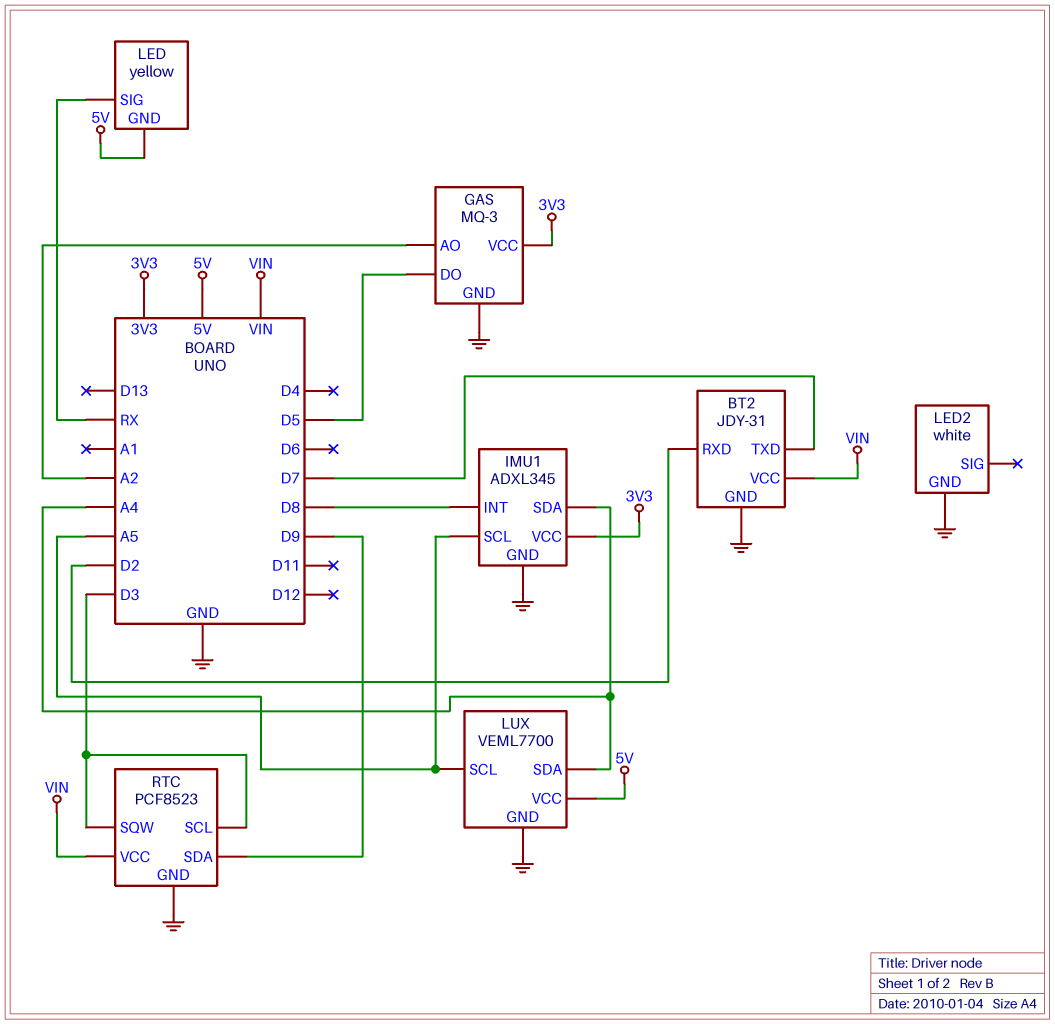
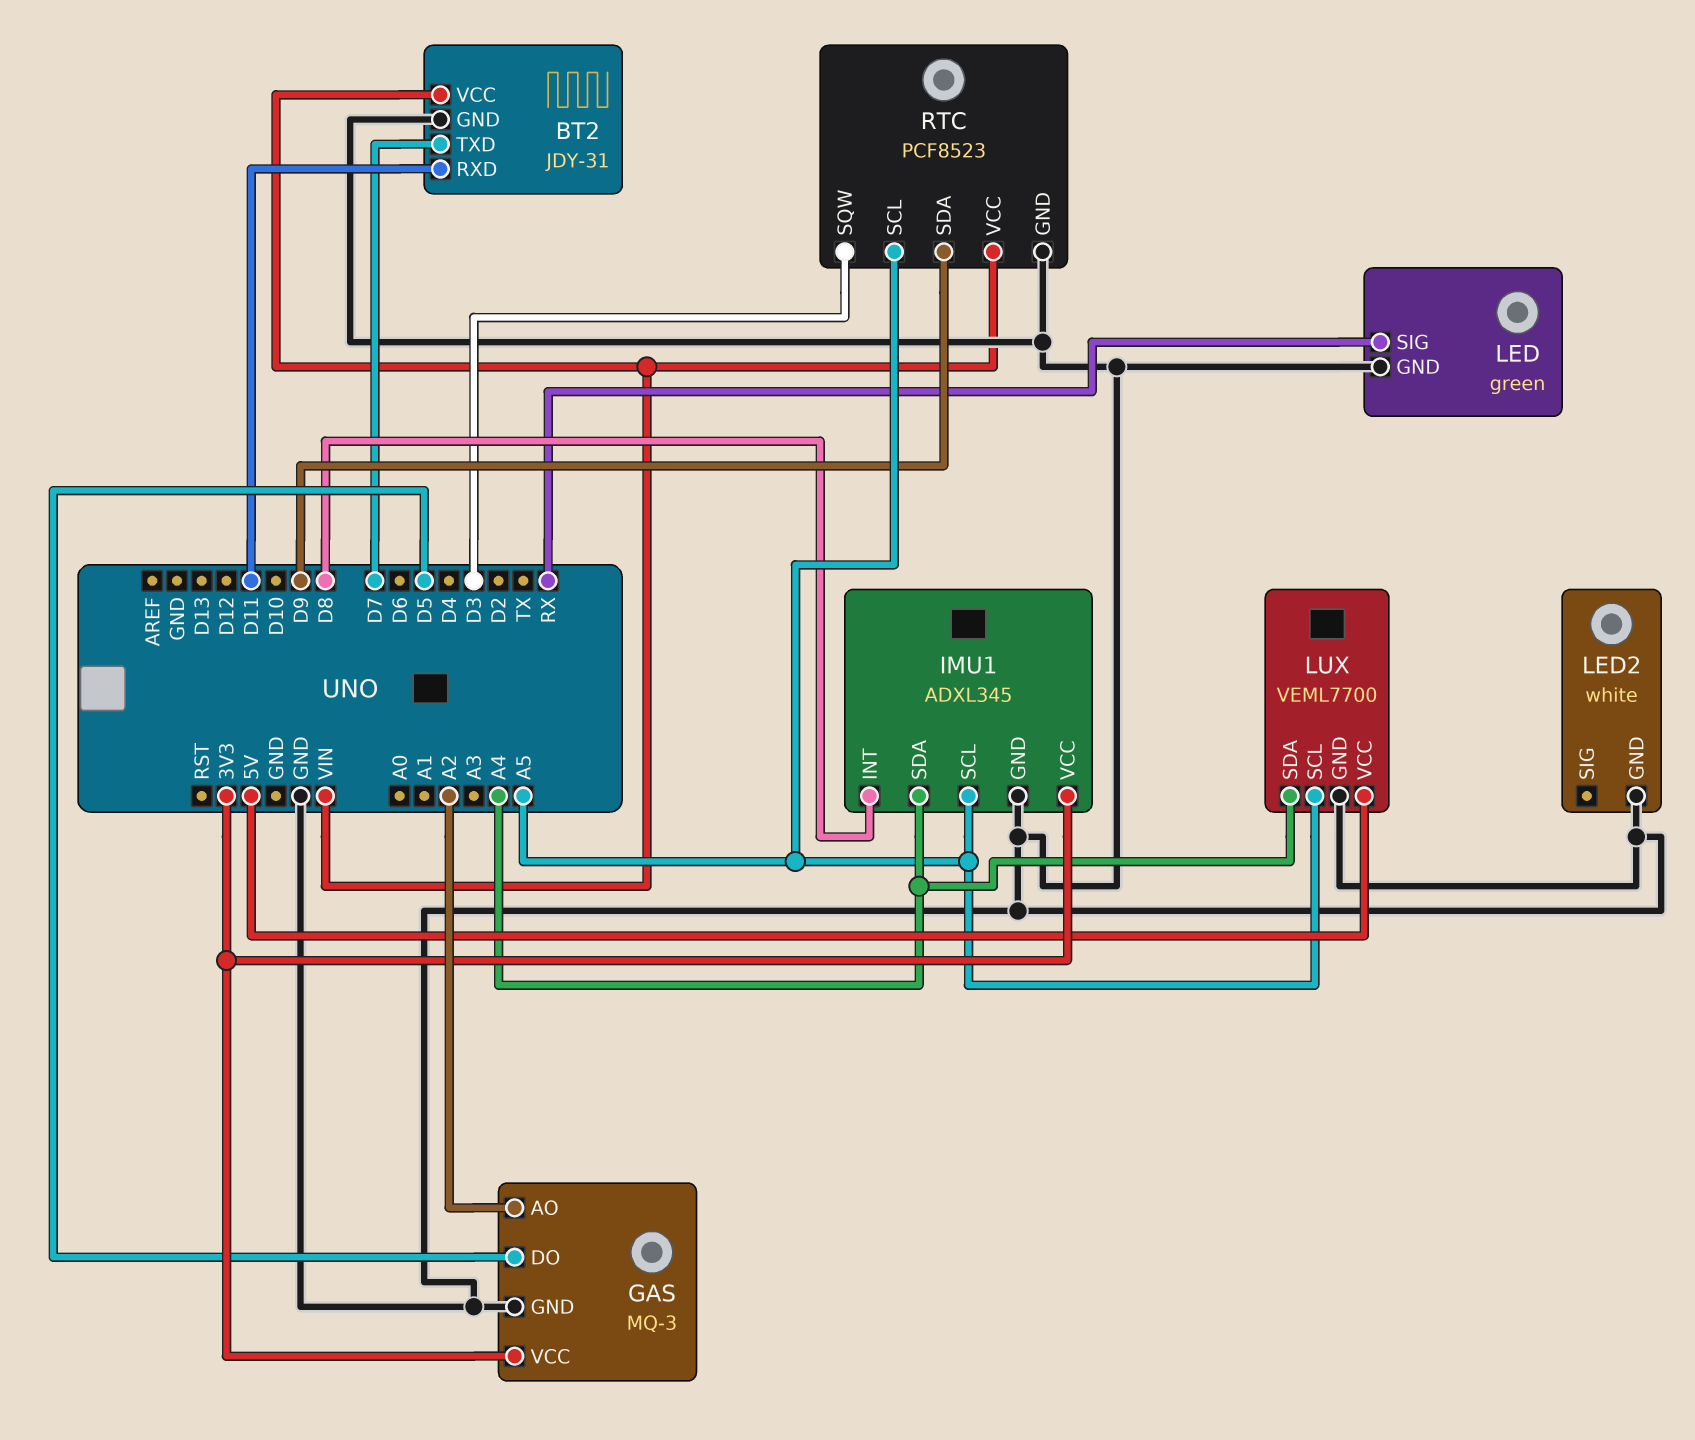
BT2 pin RXD: D2 -> D11
LED: yellow -> green
LED pin GND: 5V -> GND
RTC pin SCL: D3 -> A5

